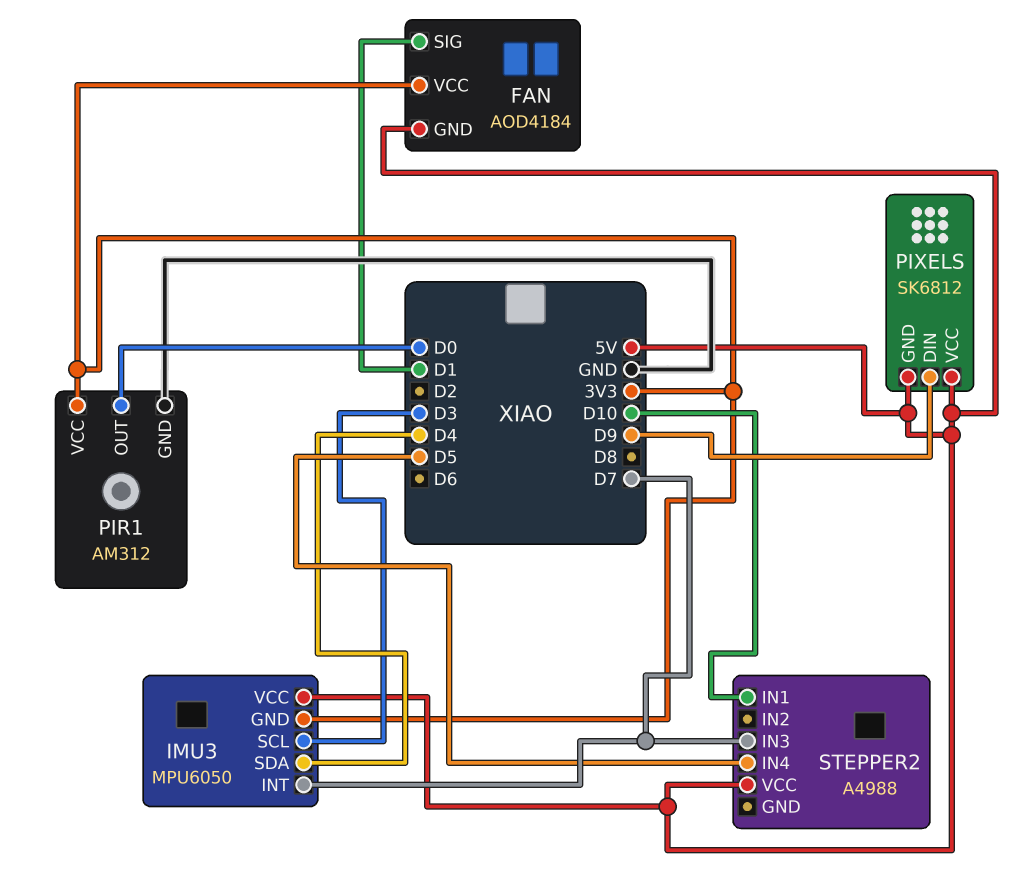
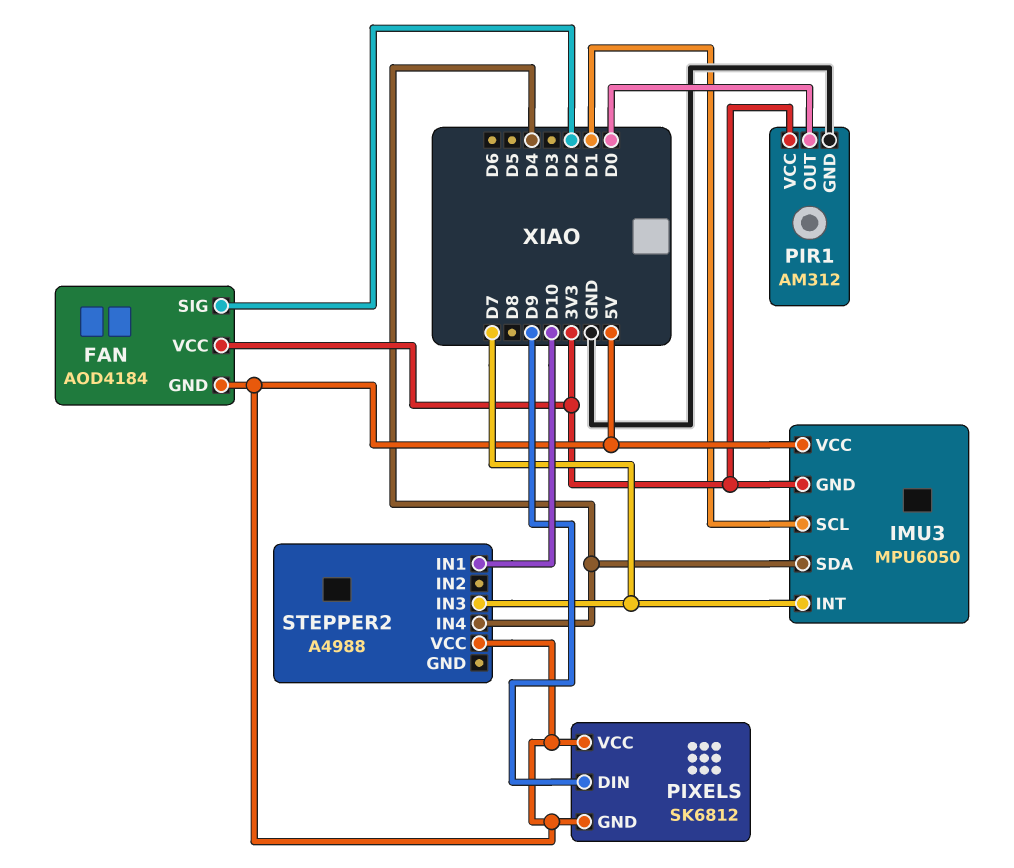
FAN pin SIG: D1 -> D2
IMU3 pin SCL: D3 -> D1
STEPPER2 pin IN4: D5 -> D4

